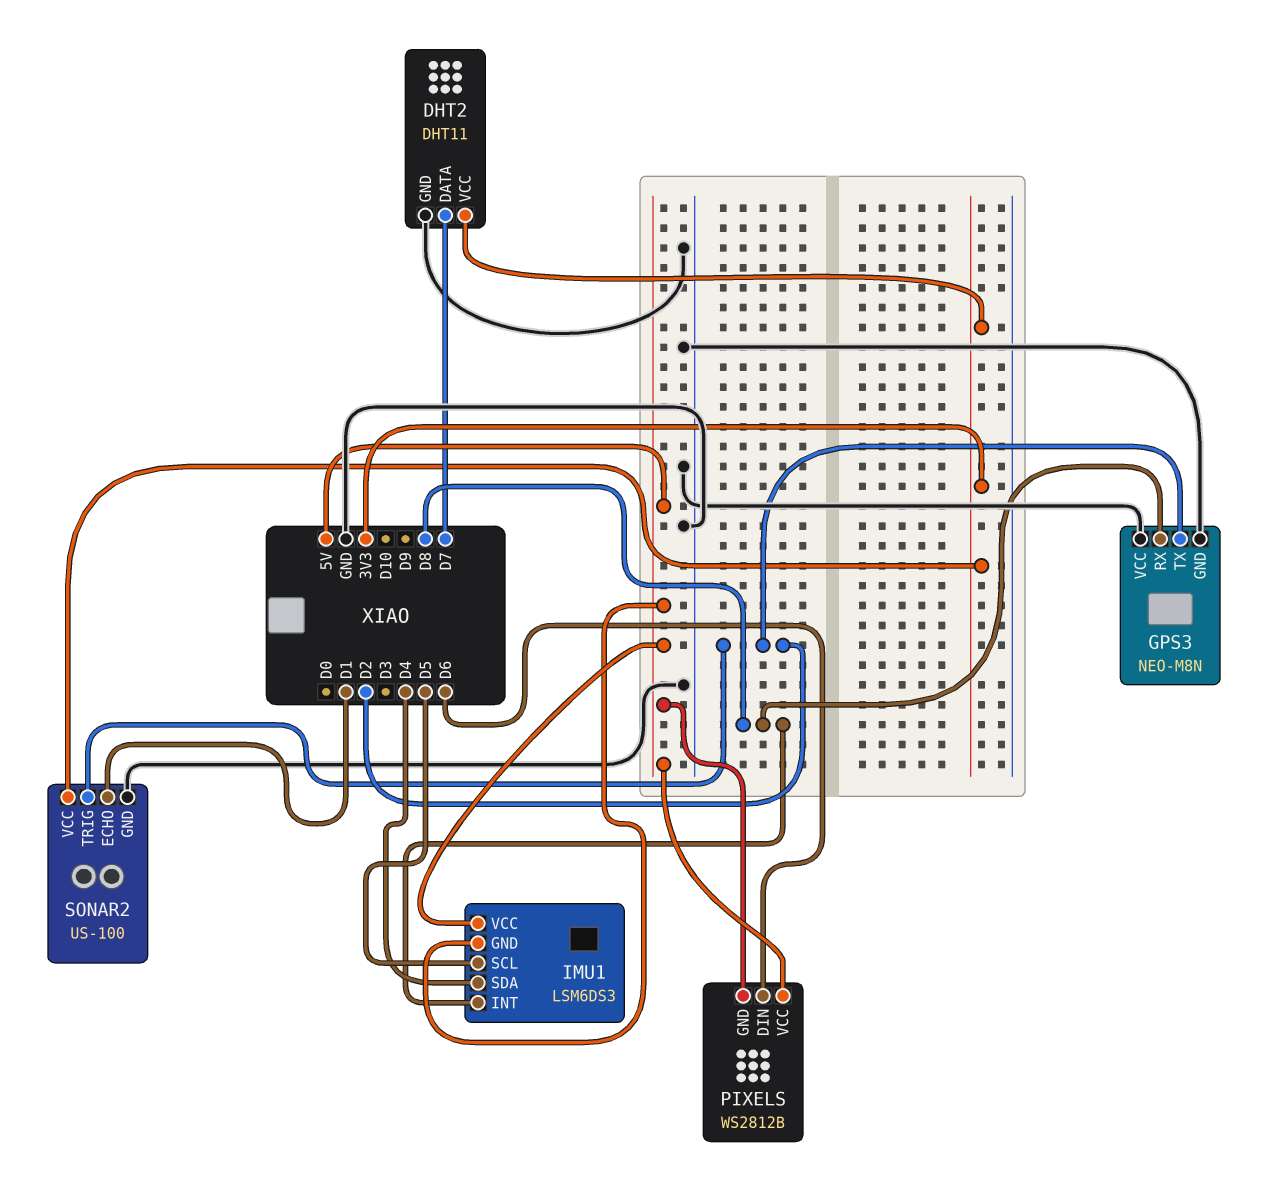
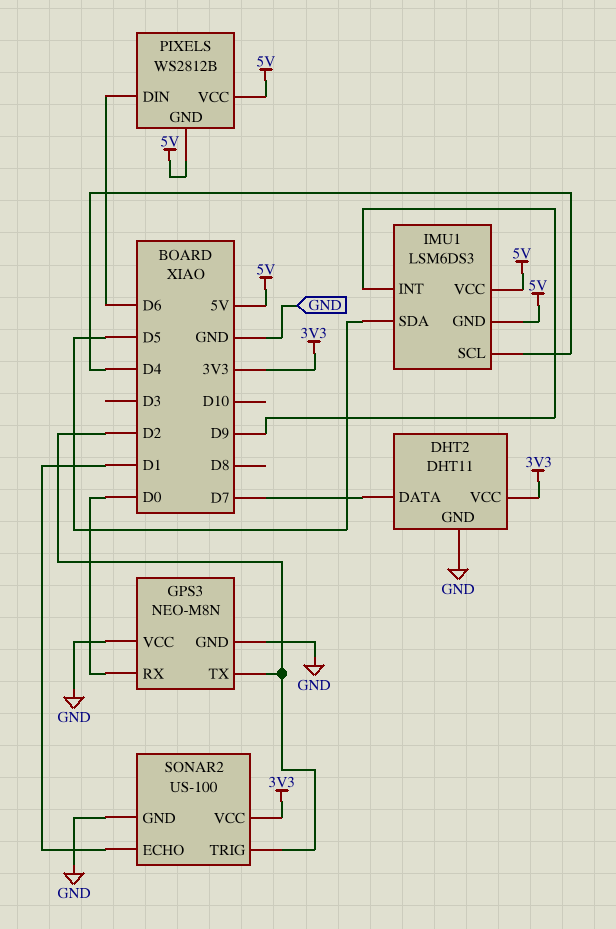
GPS3 pin RX: D8 -> D0
IMU1 pin INT: D8 -> D9
IMU1 pin SCL: D5 -> D4
IMU1 pin SDA: D4 -> D5

